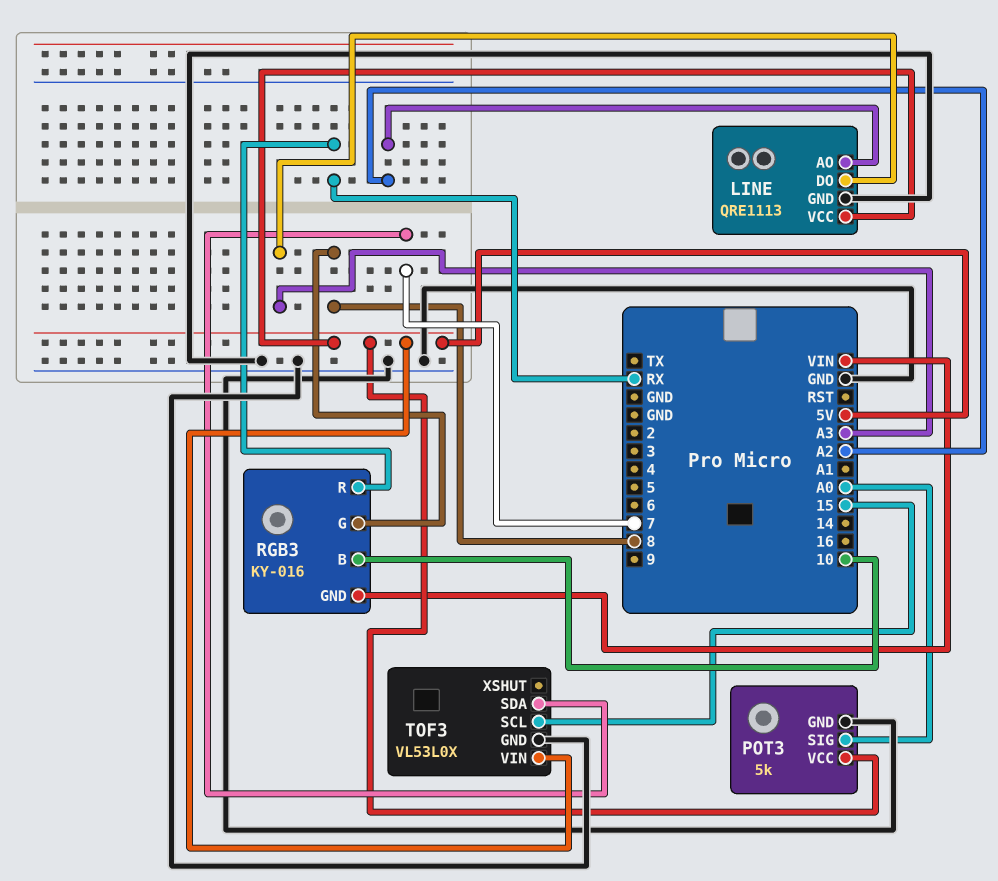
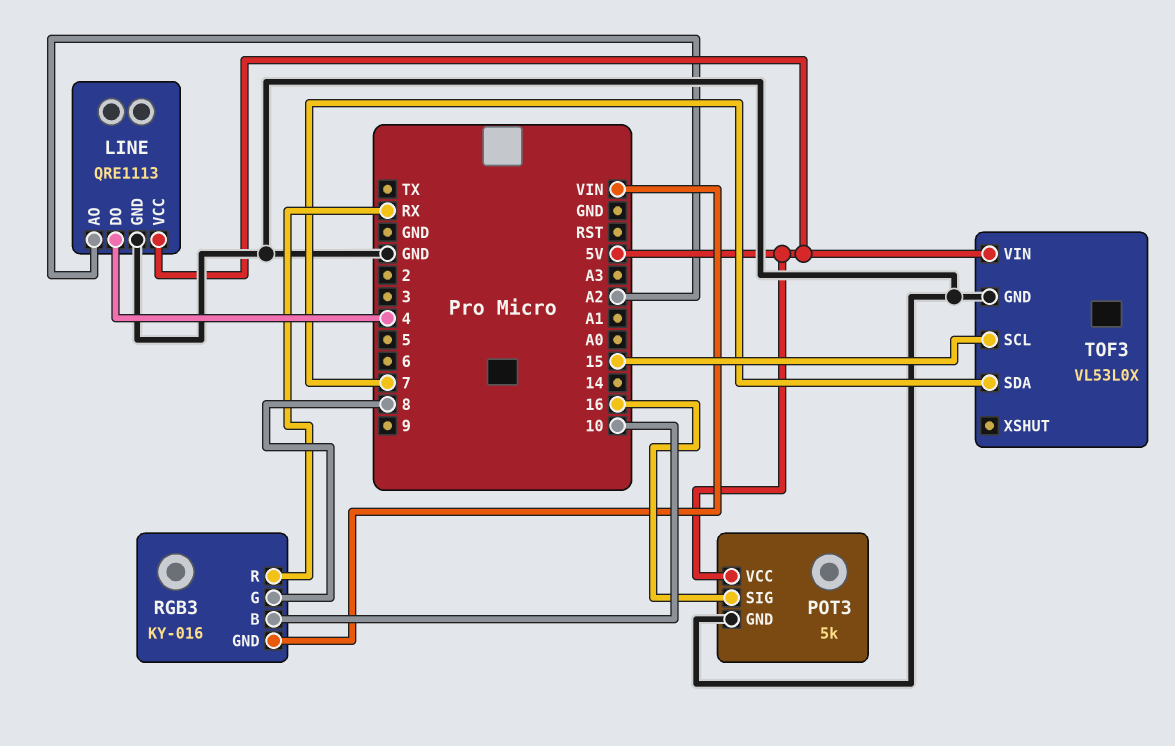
LINE pin DO: A3 -> 4
POT3 pin SIG: A0 -> 16

